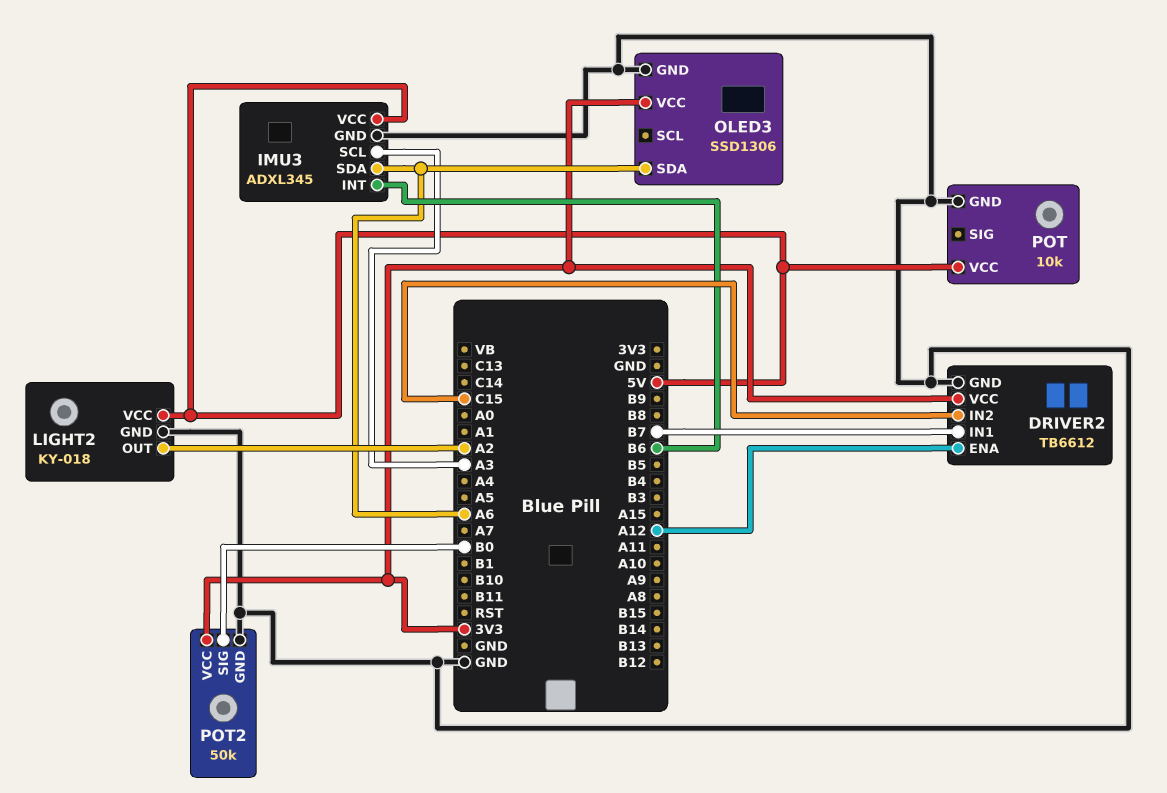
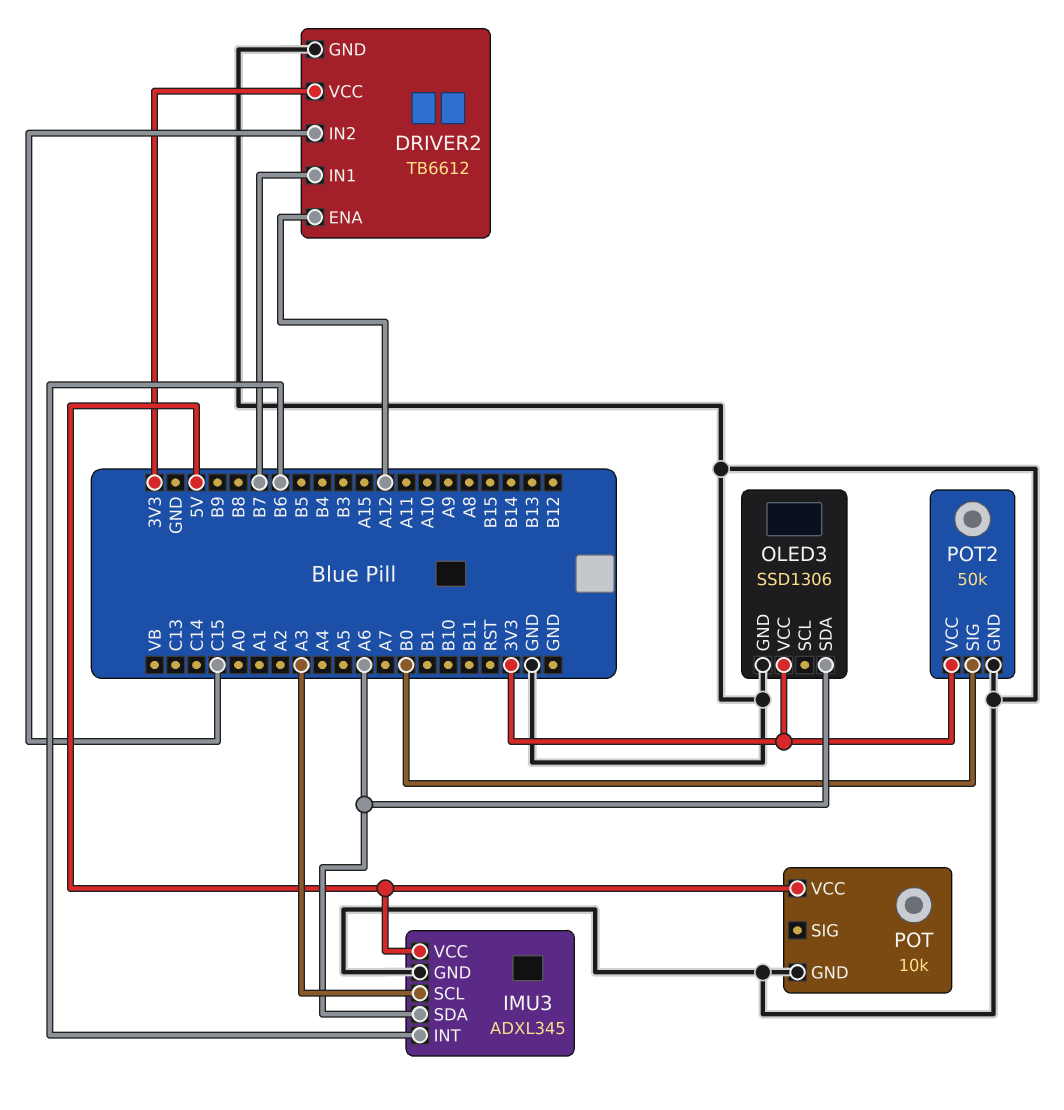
LIGHT2: KY-018 -> none
LIGHT2 pin GND: GND -> none
LIGHT2 pin OUT: A2 -> none
LIGHT2 pin VCC: 5V -> none

